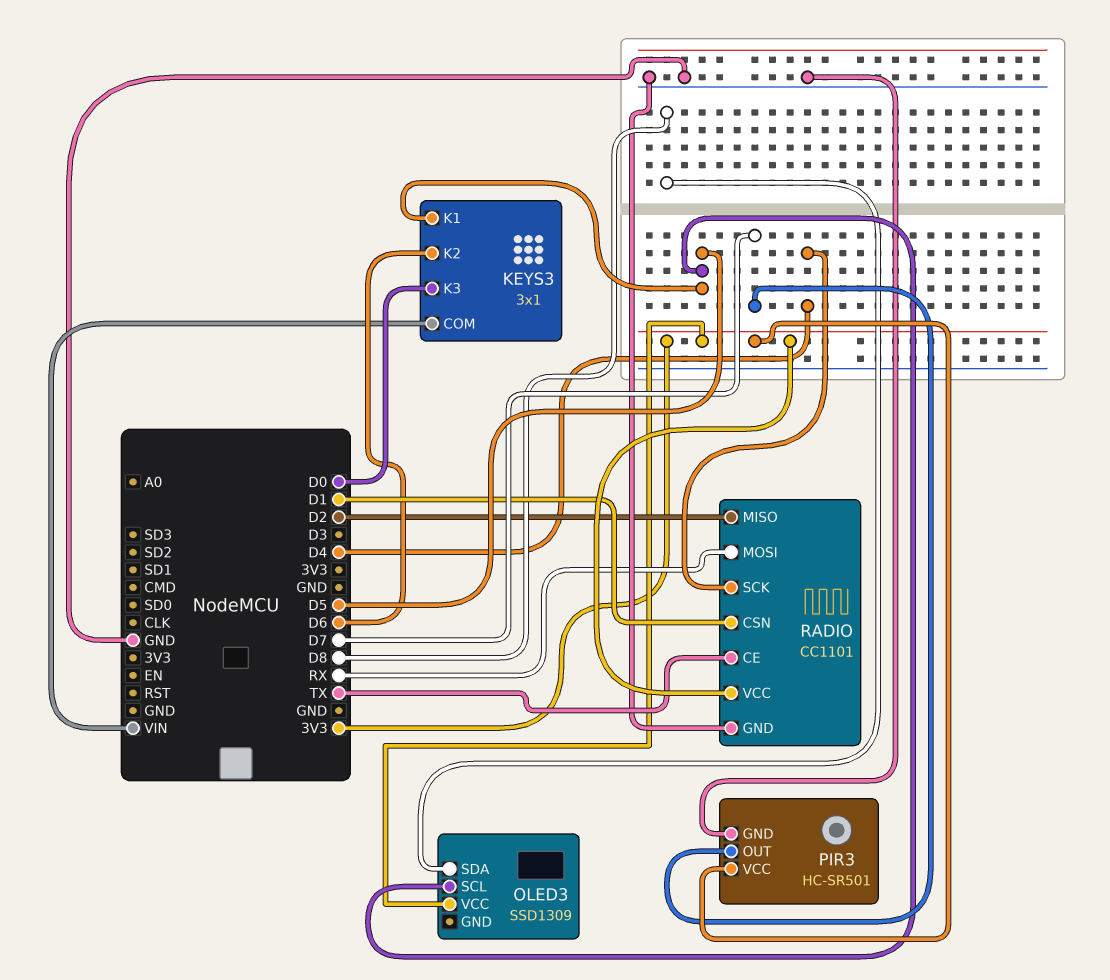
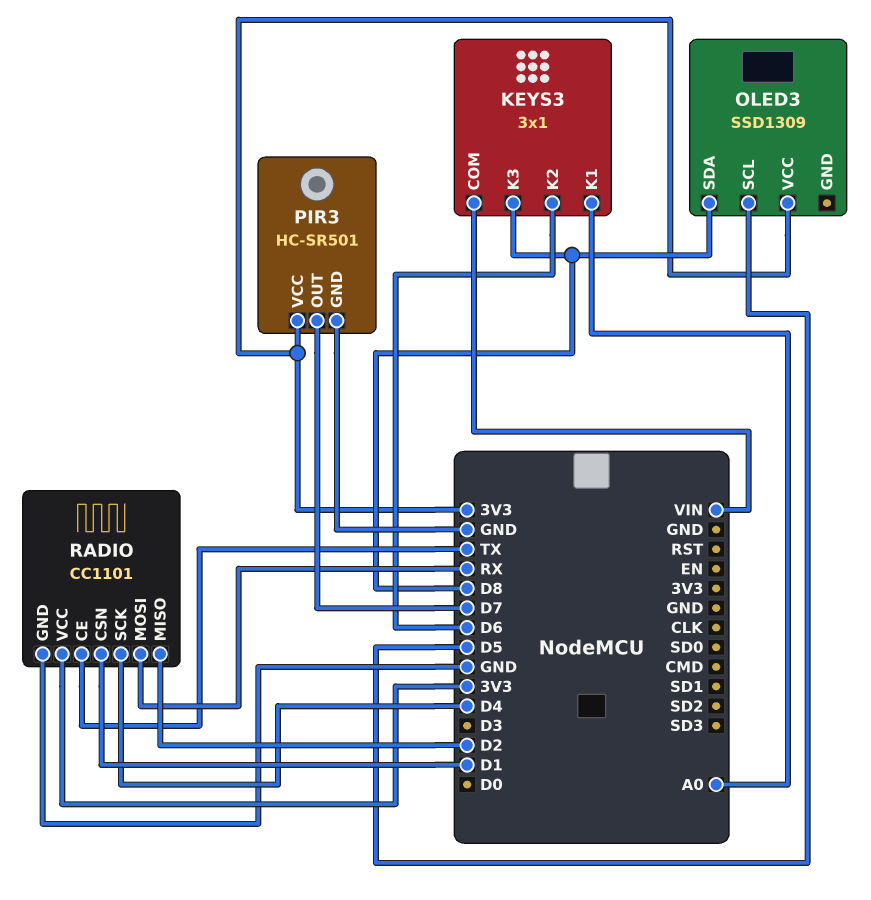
KEYS3 pin K1: D5 -> A0
KEYS3 pin K3: D0 -> D8

